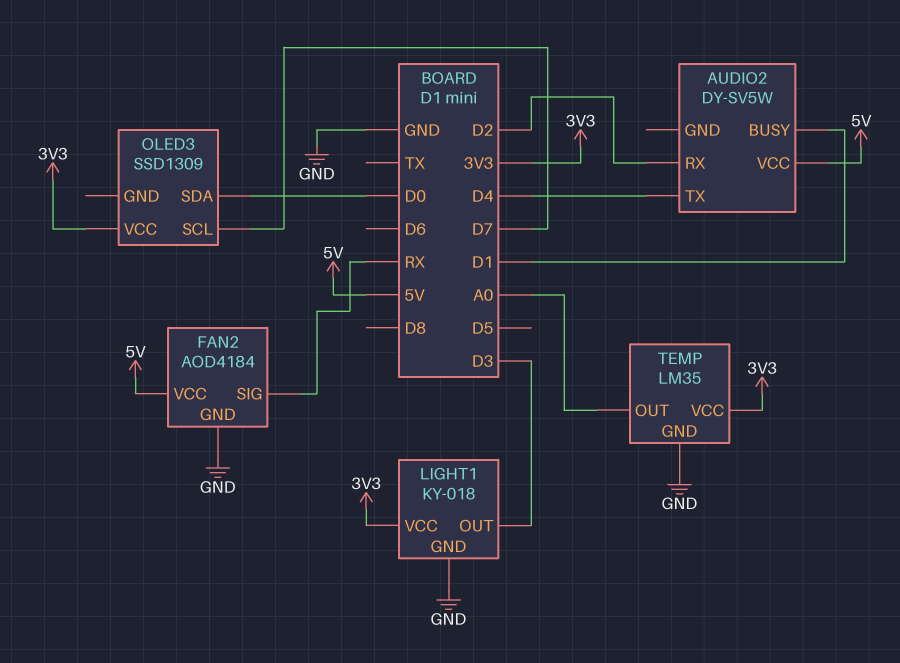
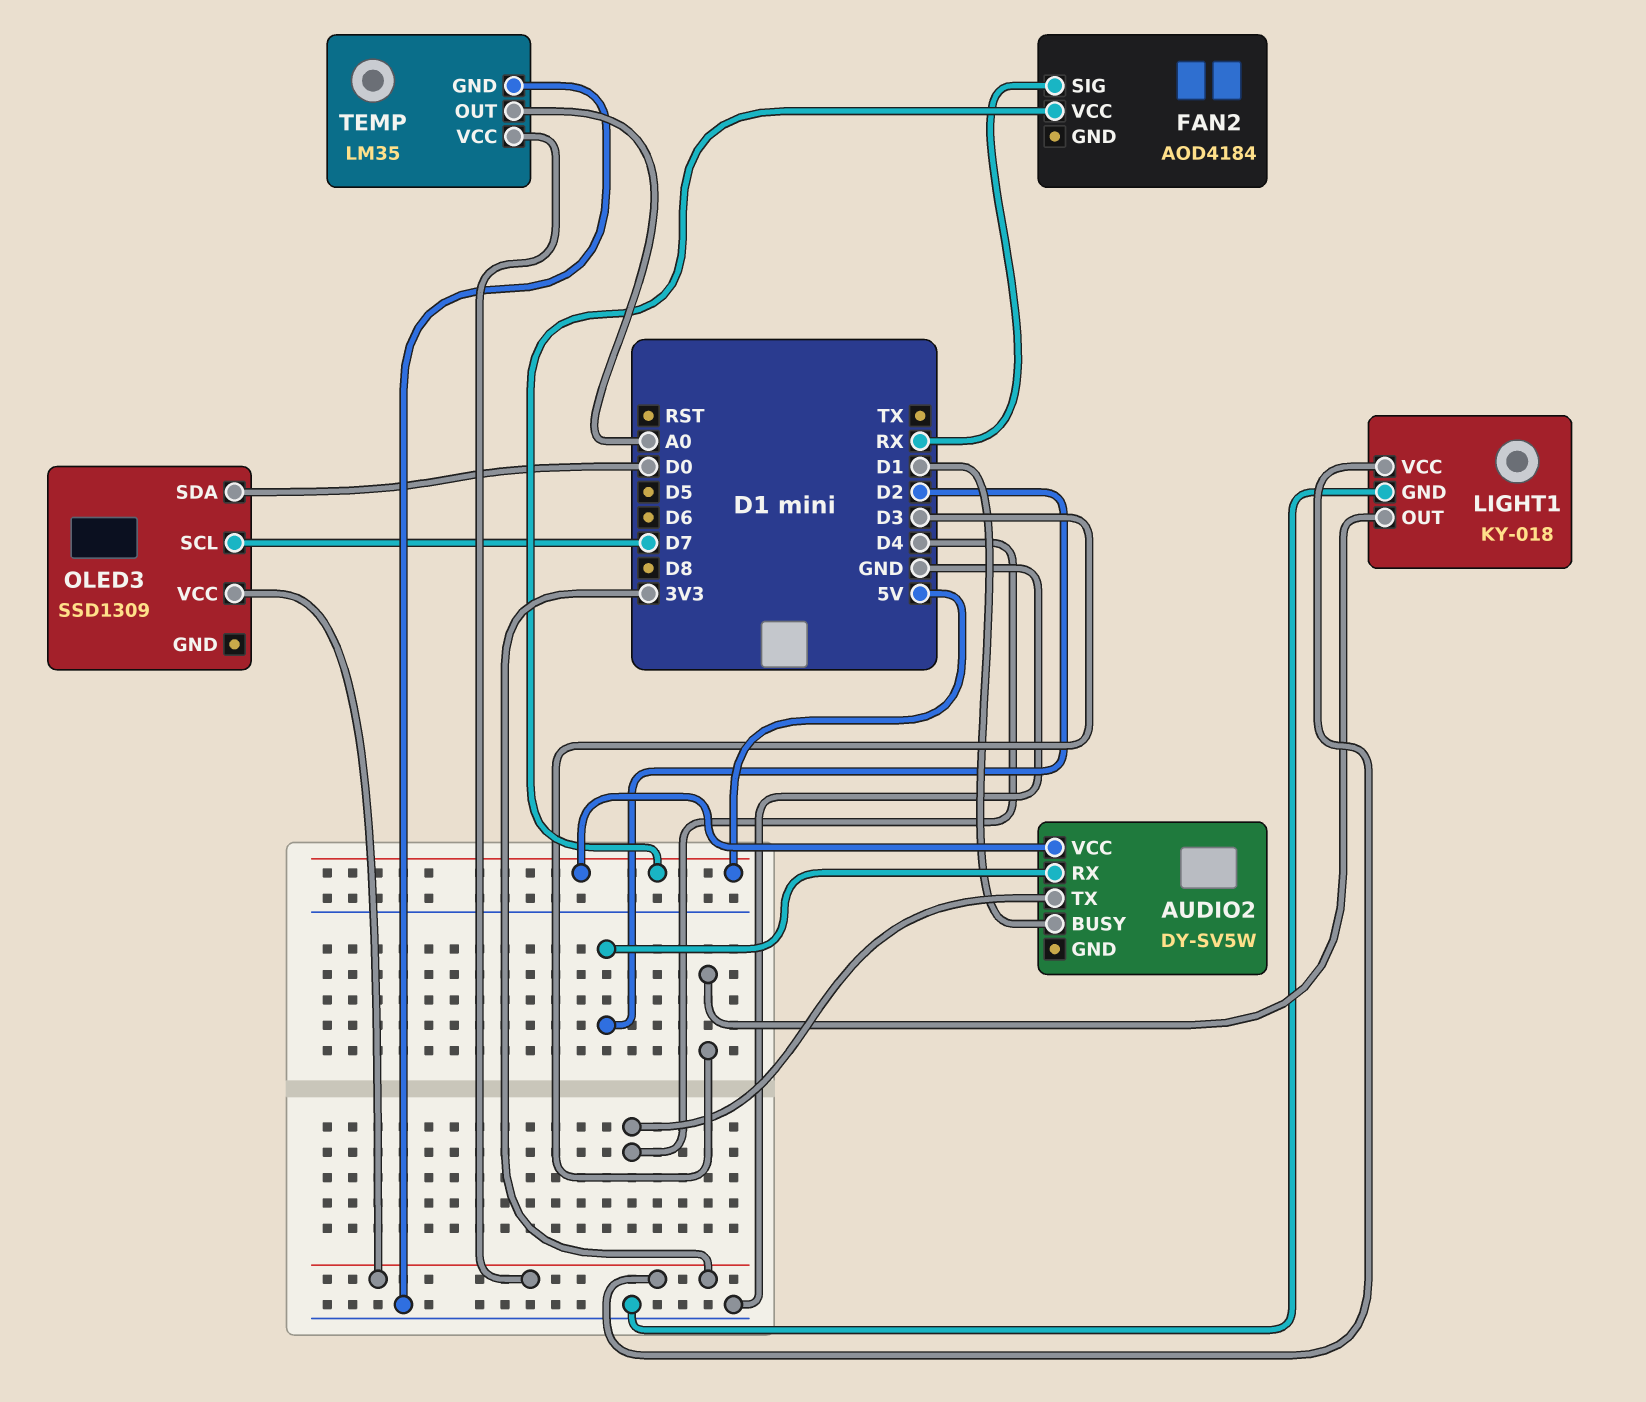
FAN2 pin GND: GND -> none

